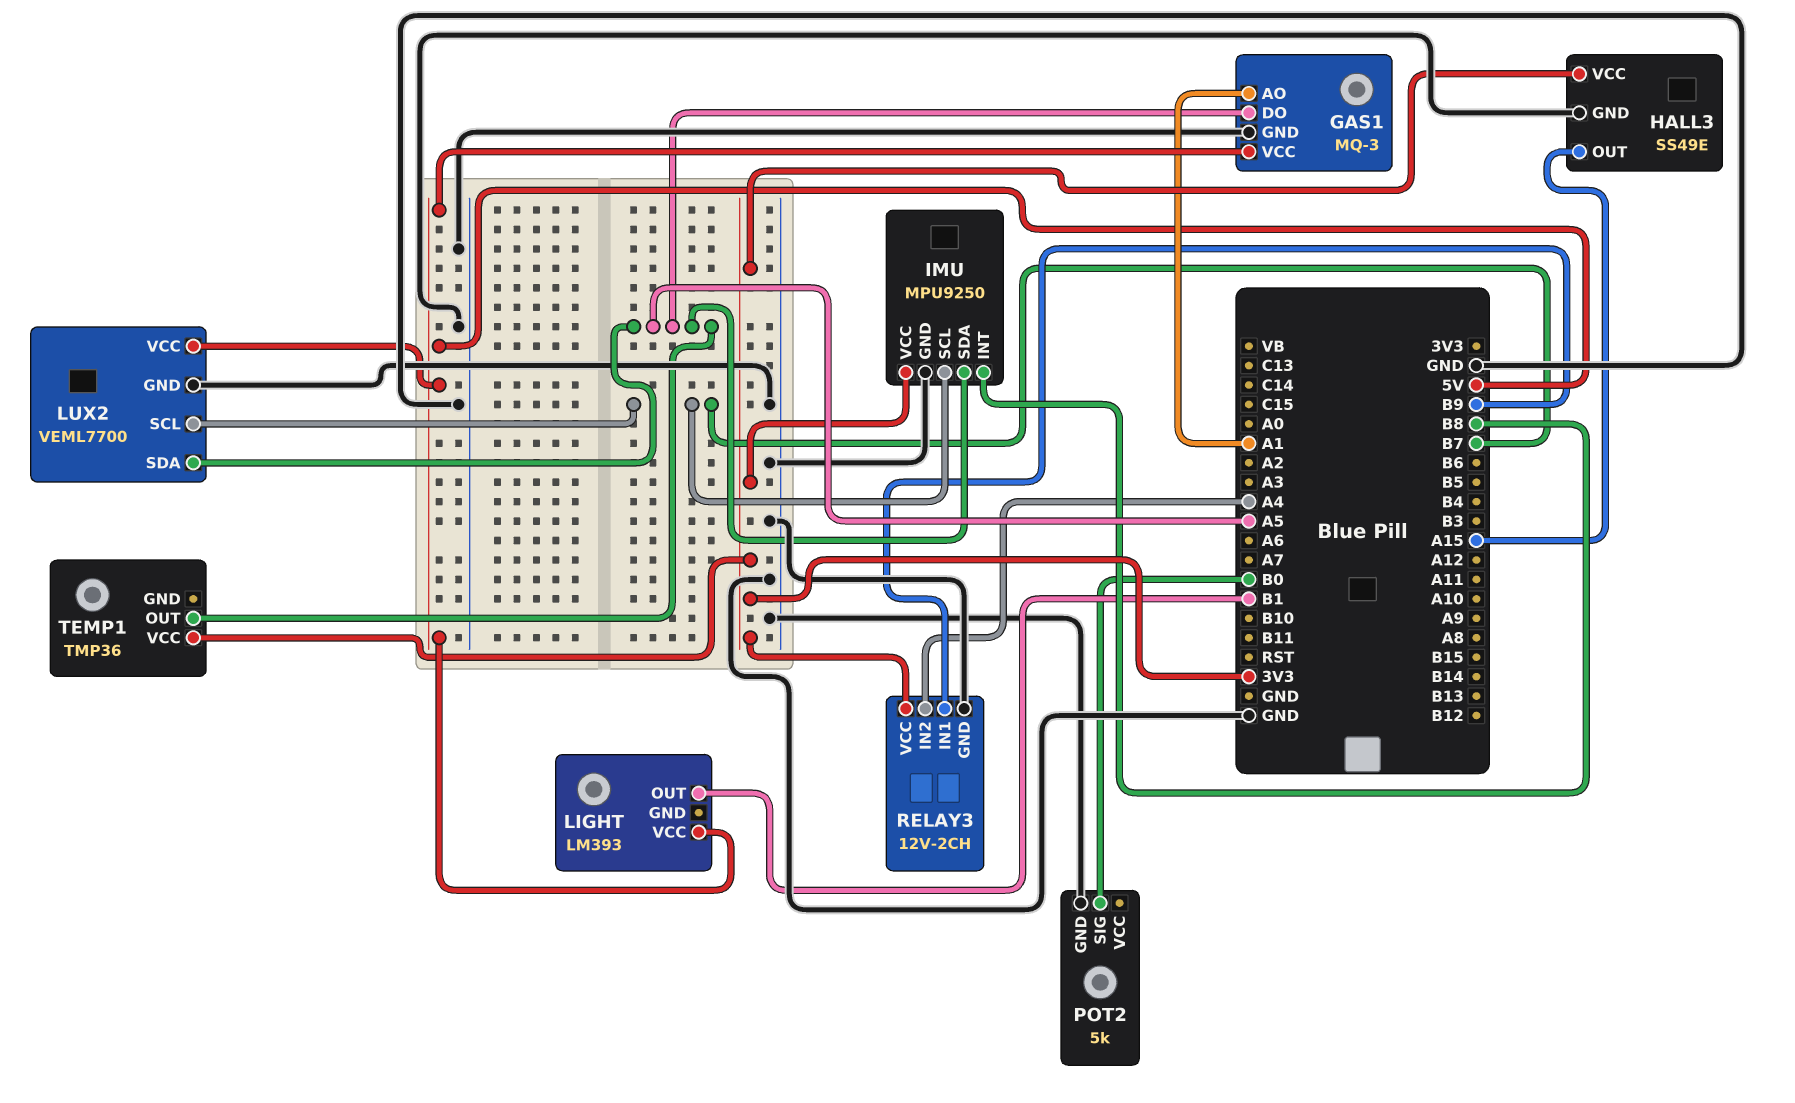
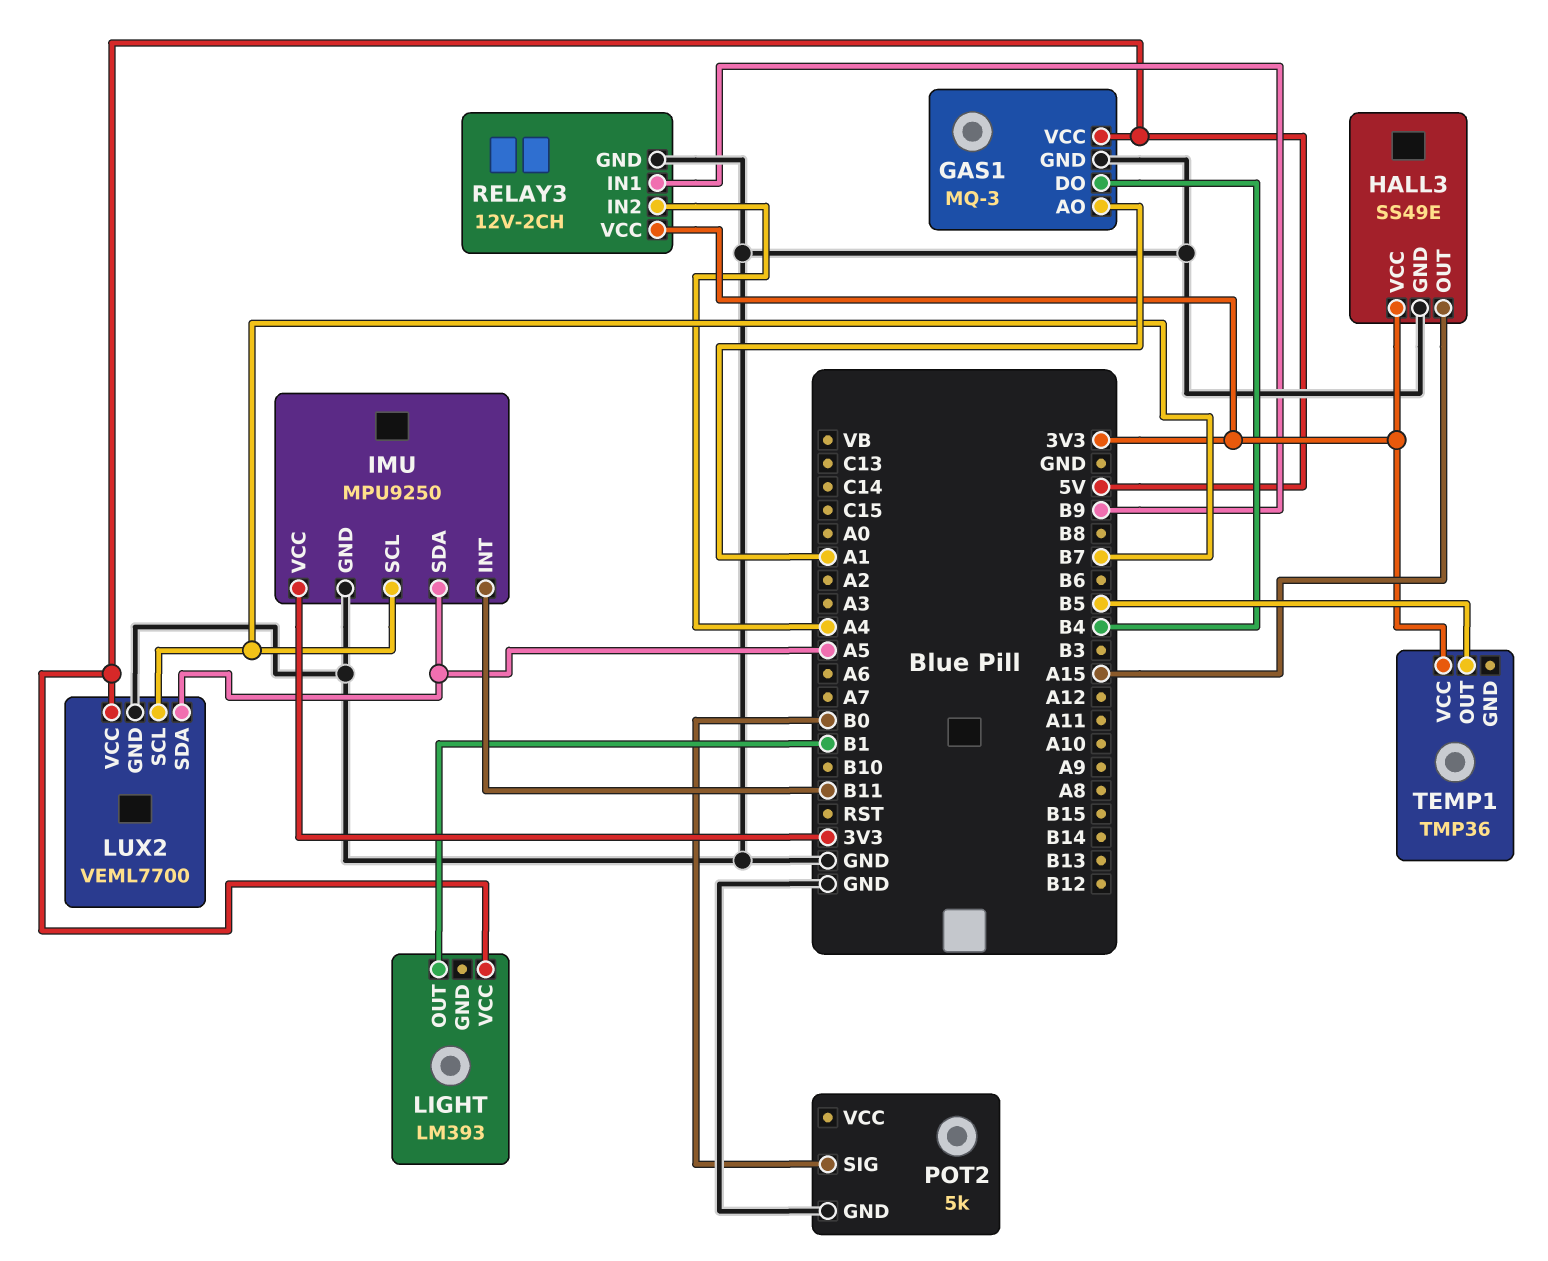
GAS1 pin DO: A5 -> B4
IMU pin INT: B8 -> B11
TEMP1 pin OUT: A5 -> B5

